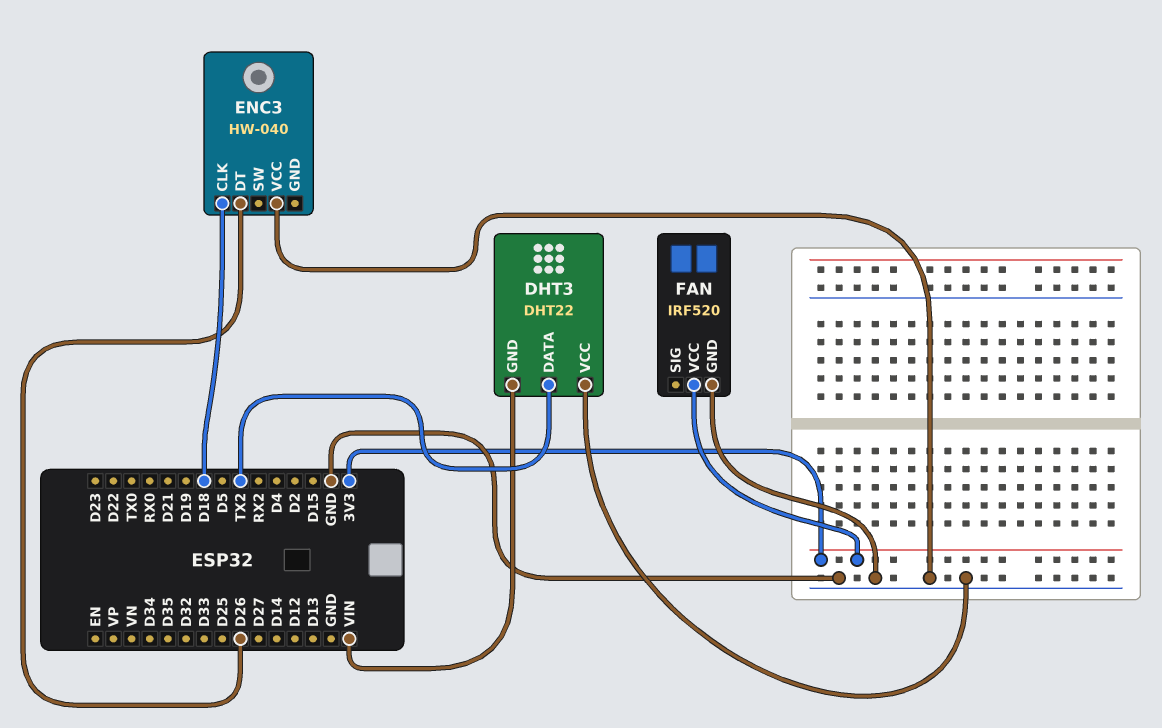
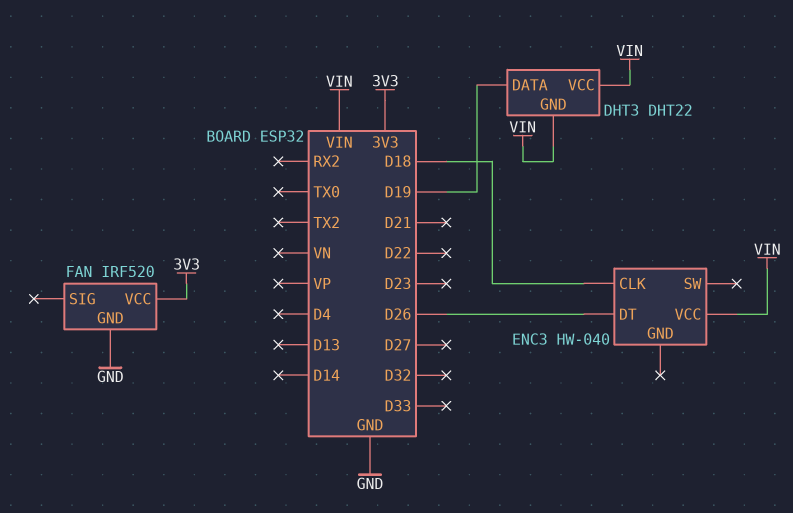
DHT3 pin DATA: TX2 -> D19
DHT3 pin VCC: GND -> VIN
ENC3 pin VCC: GND -> VIN

